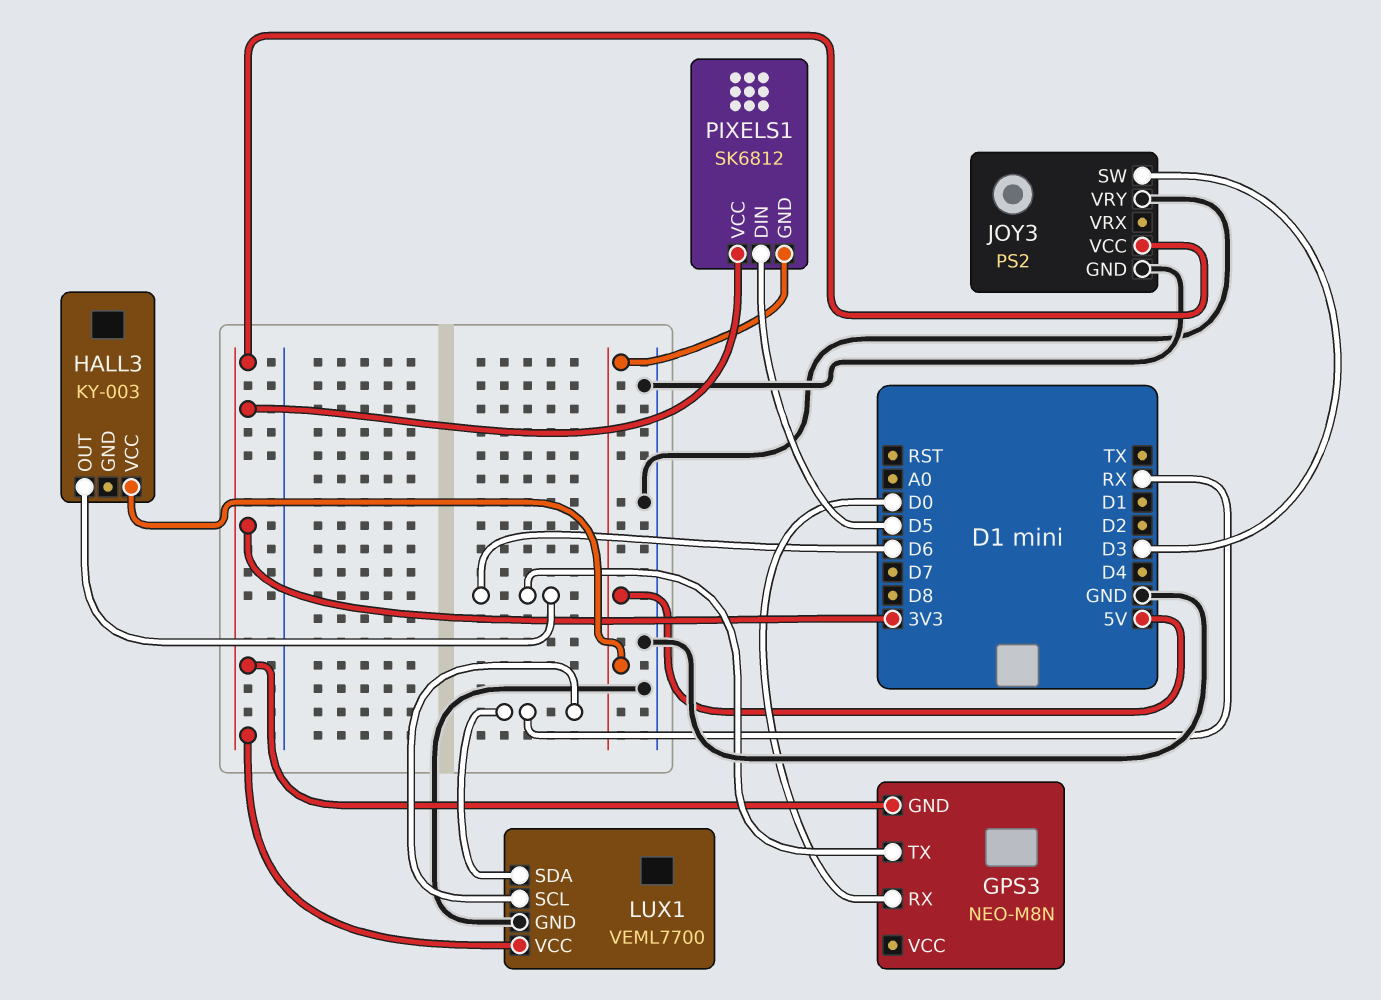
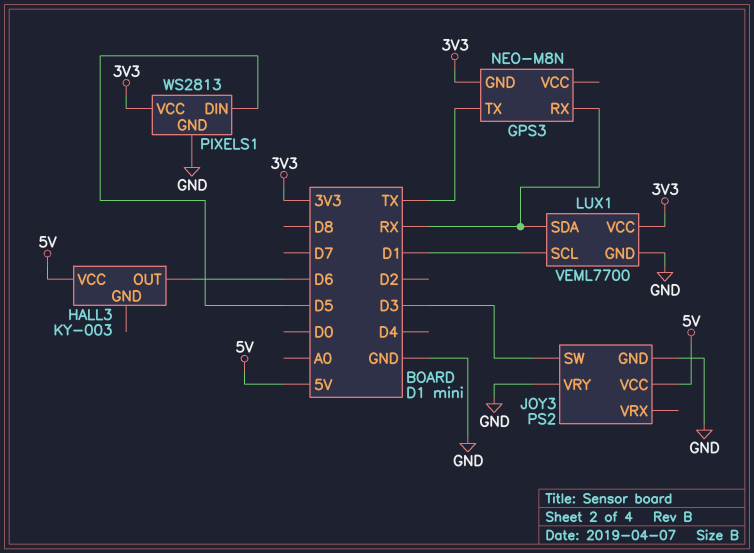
GPS3 pin RX: D0 -> RX
GPS3 pin TX: D6 -> TX
JOY3 pin VCC: 3V3 -> 5V
LUX1 pin SCL: RX -> D1
PIXELS1: SK6812 -> WS2813
PIXELS1 pin GND: 5V -> GND

